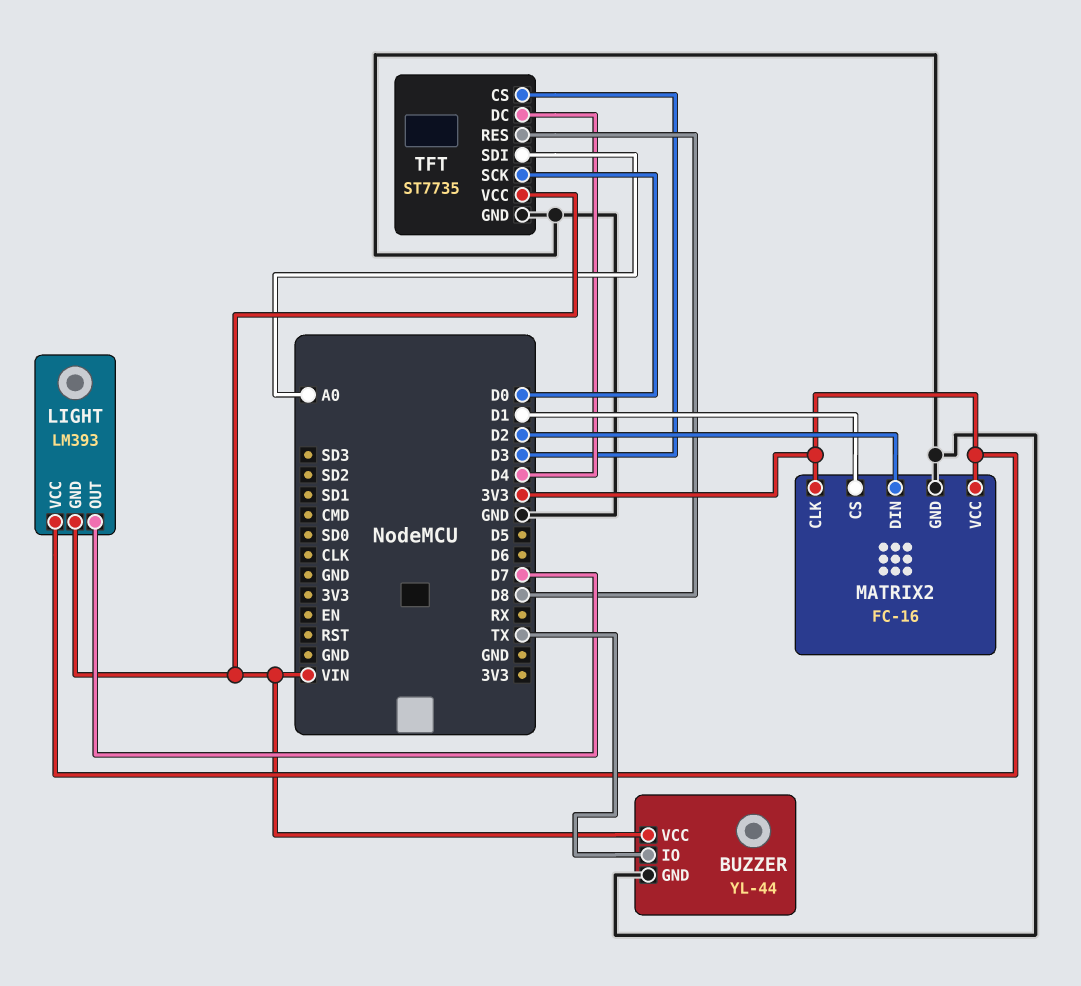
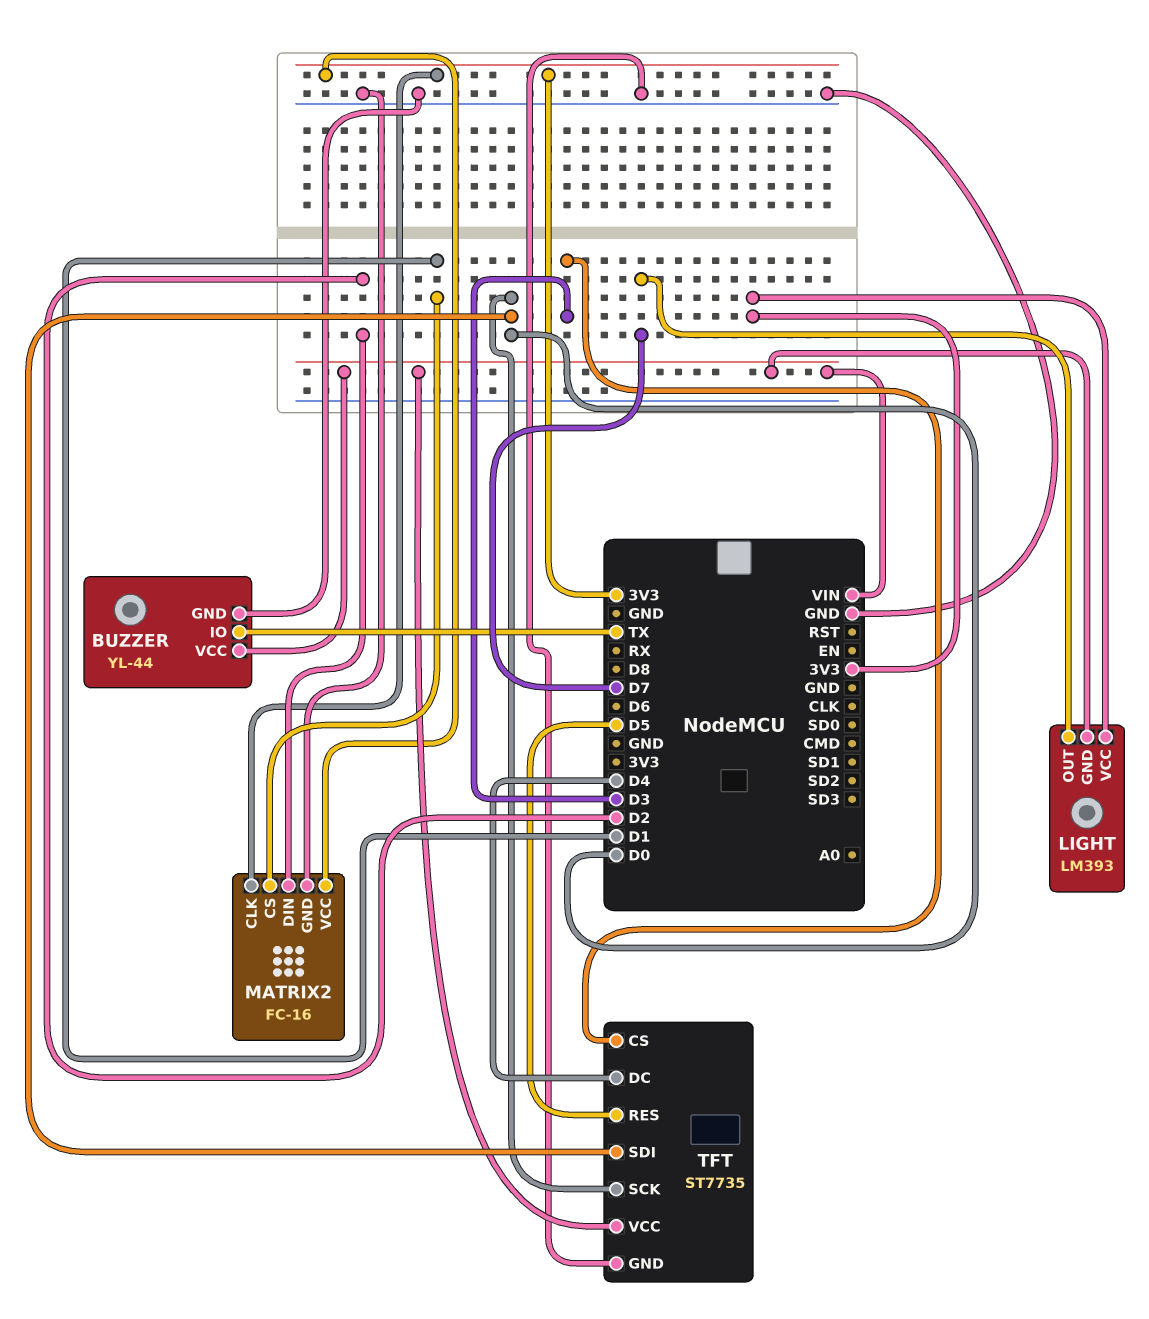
TFT pin RES: D8 -> D5
TFT pin SDI: A0 -> D0

